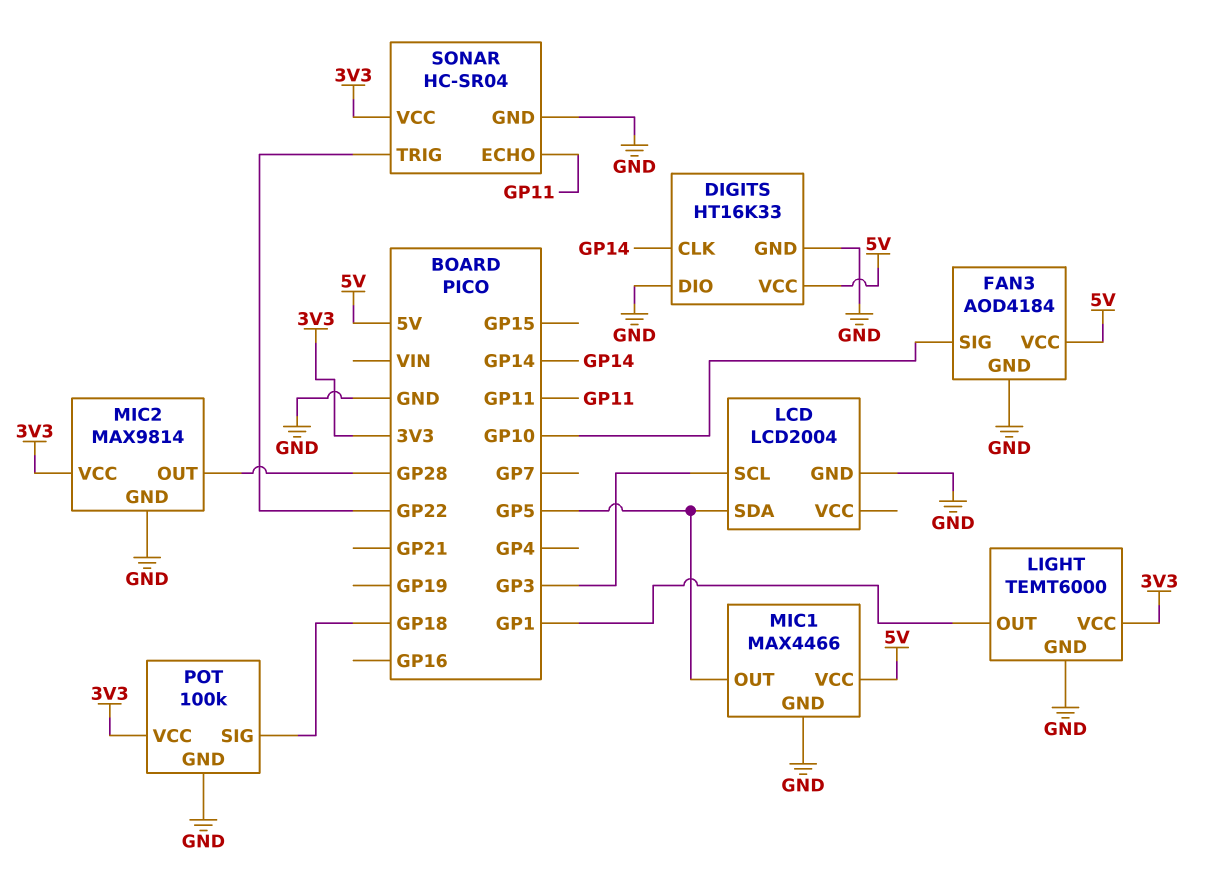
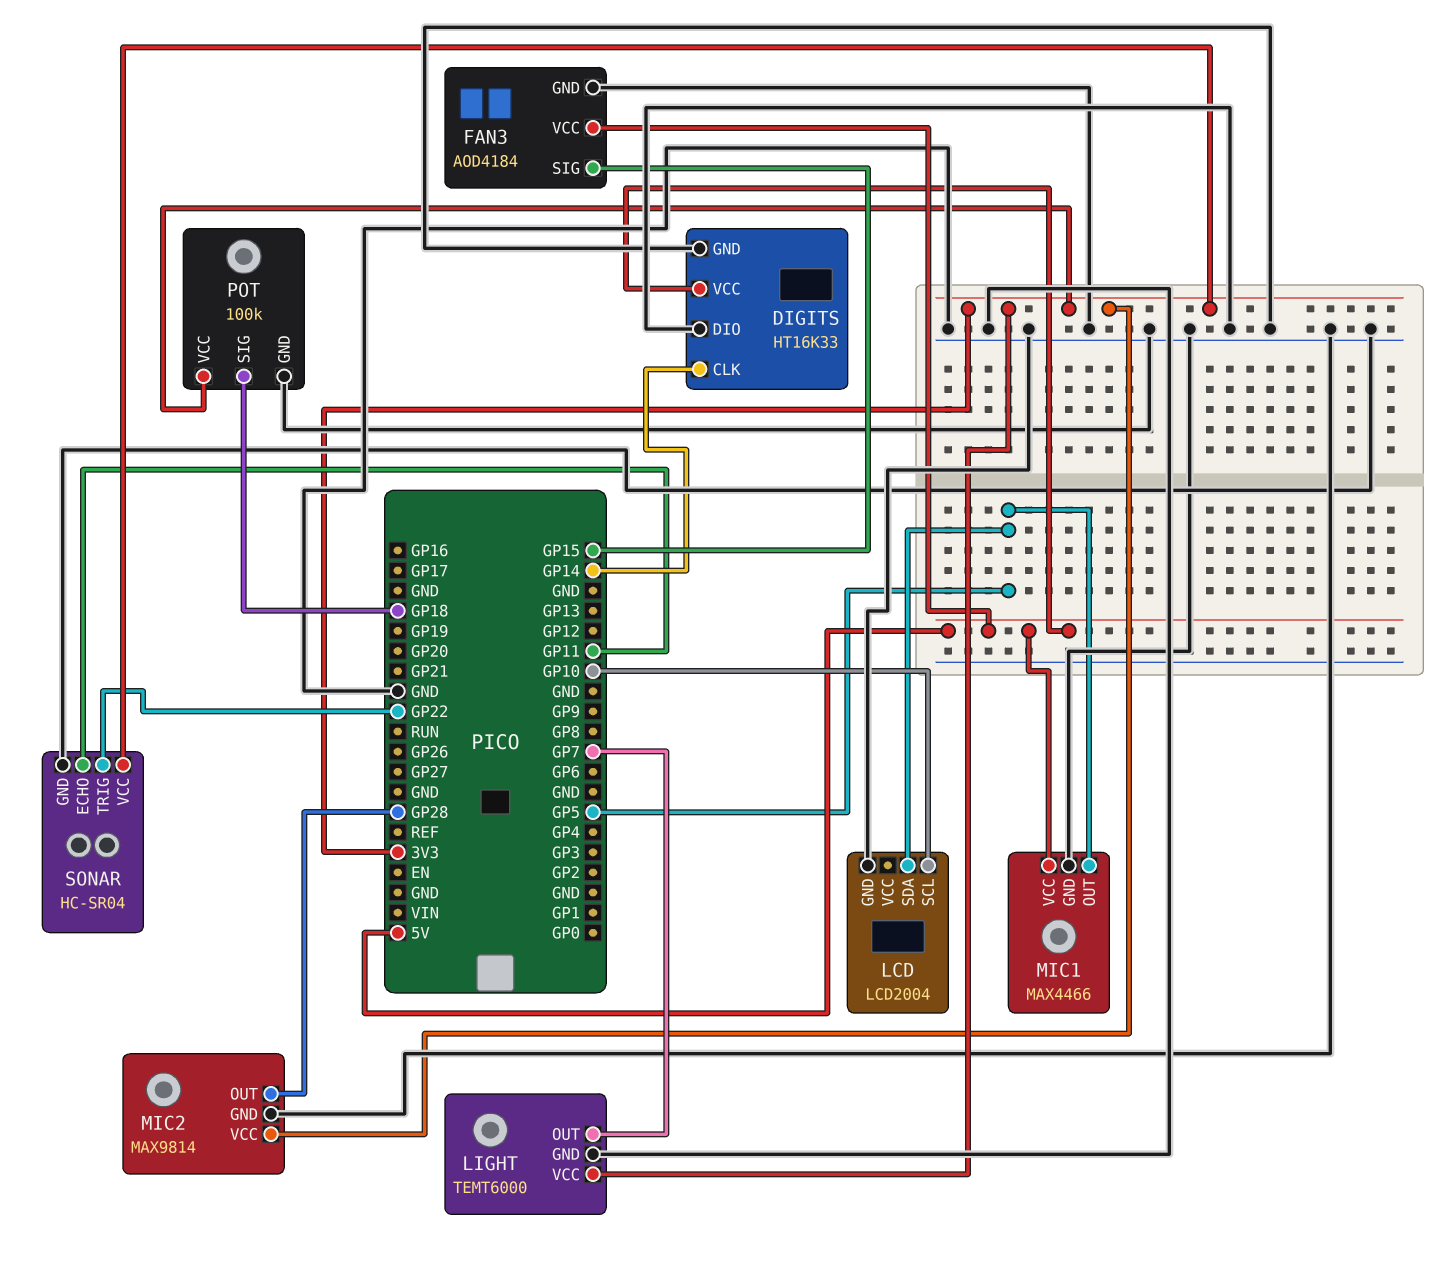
FAN3 pin SIG: GP10 -> GP15
LCD pin SCL: GP3 -> GP10
LIGHT pin OUT: GP1 -> GP7

